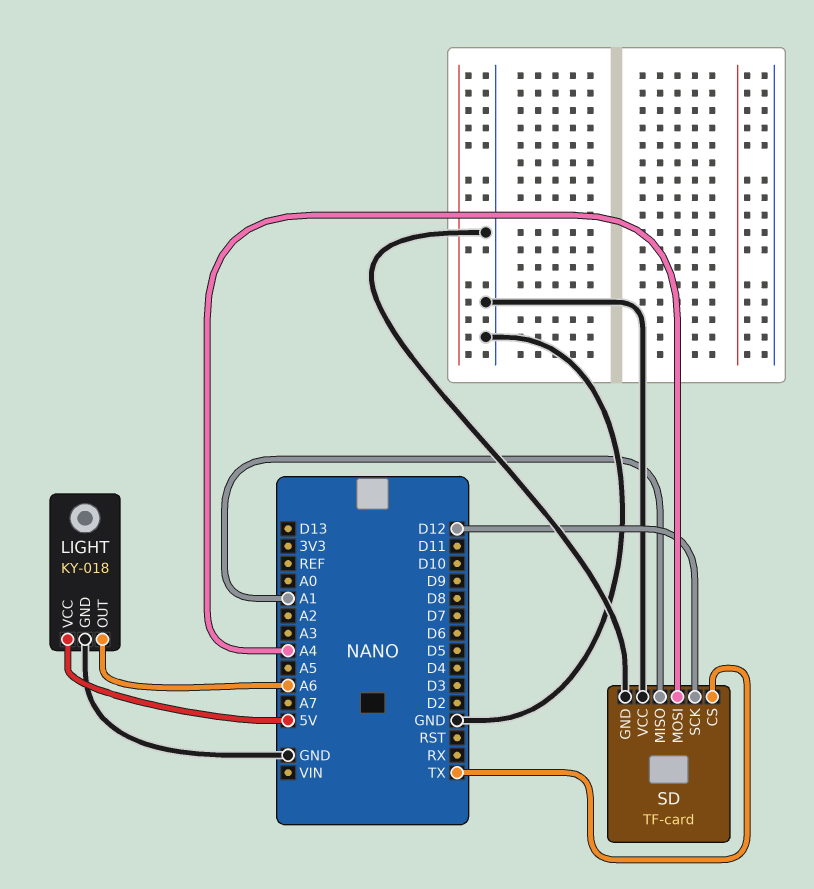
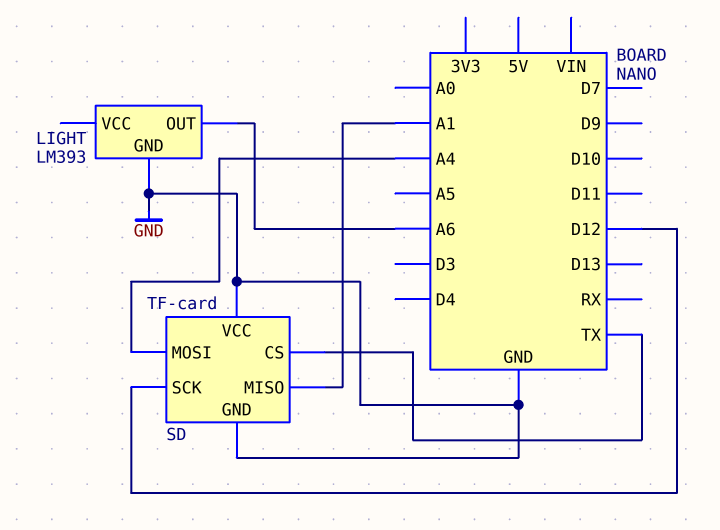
LIGHT: KY-018 -> LM393
LIGHT pin VCC: 5V -> none

